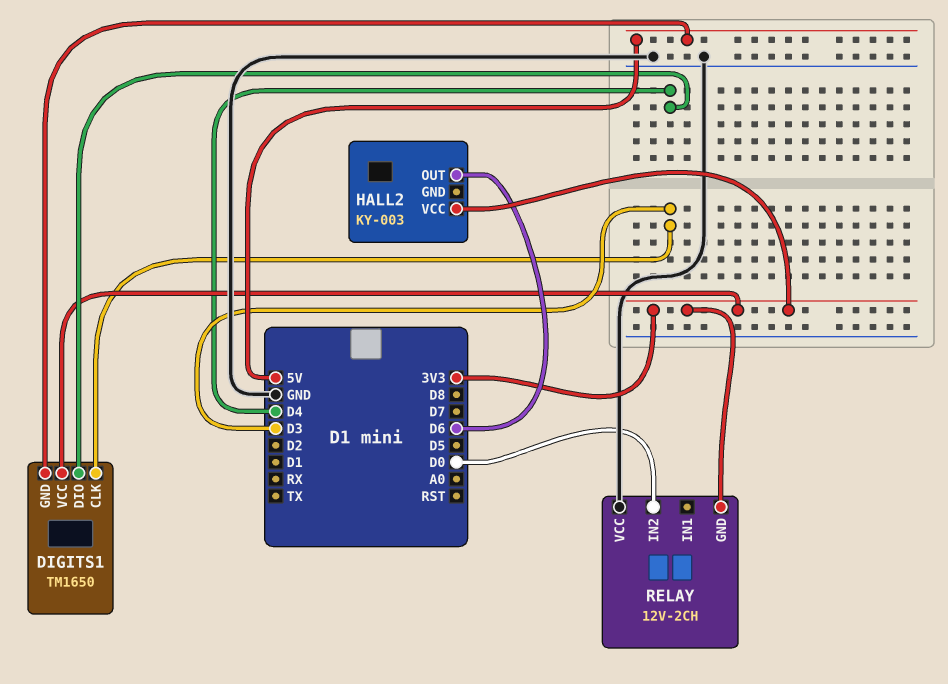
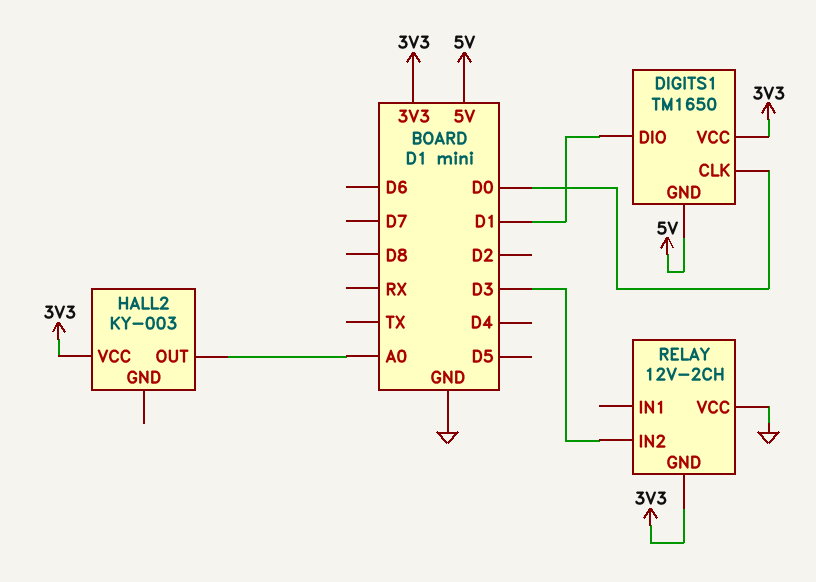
DIGITS1 pin CLK: D3 -> D0
DIGITS1 pin DIO: D4 -> D1
HALL2 pin OUT: D6 -> A0
RELAY pin IN2: D0 -> D3

